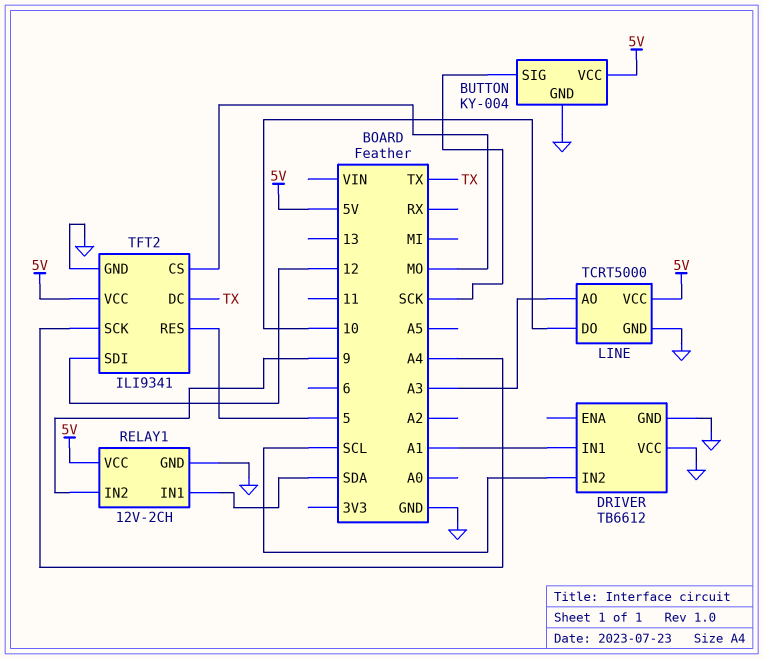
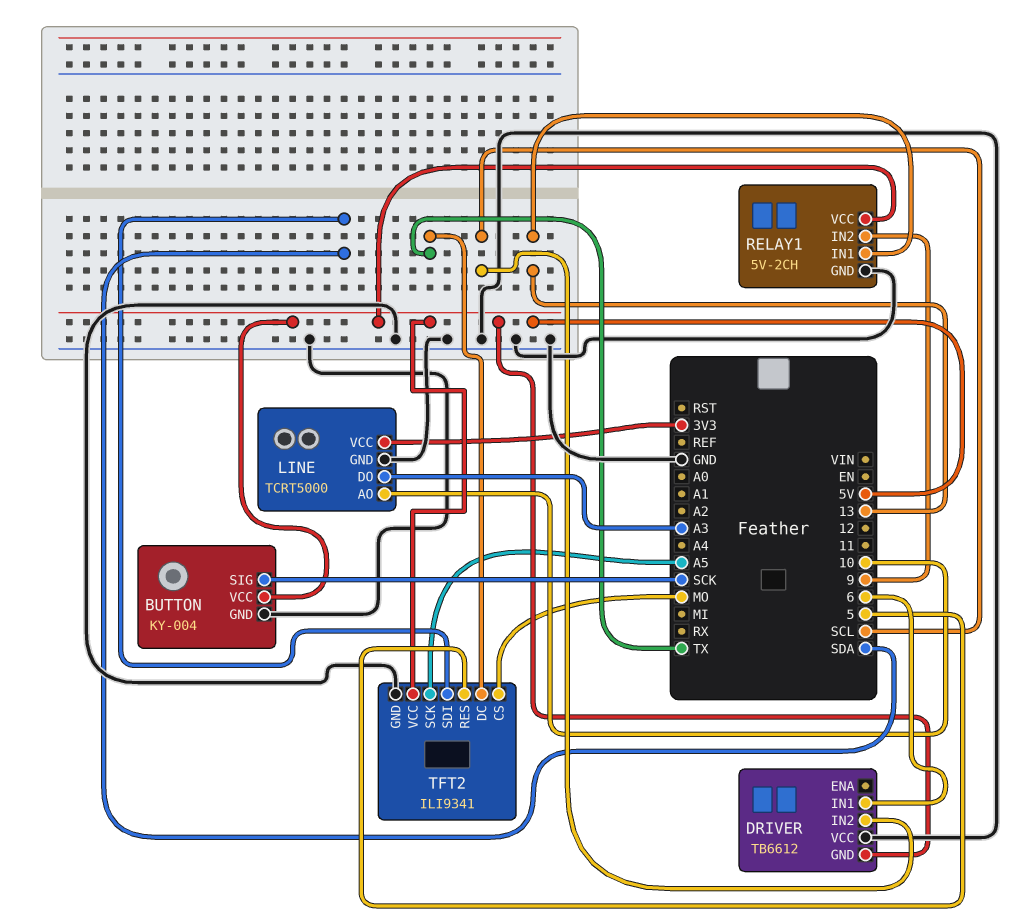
DRIVER pin GND: GND -> 5V
DRIVER pin IN1: A1 -> 6
LINE pin AO: A3 -> 10
LINE pin DO: 10 -> A3
LINE pin VCC: 5V -> 3V3
RELAY1: 12V-2CH -> 5V-2CH
RELAY1 pin IN1: SDA -> 13
TFT2 pin SCK: A4 -> A5
TFT2 pin SDI: 12 -> SDA

